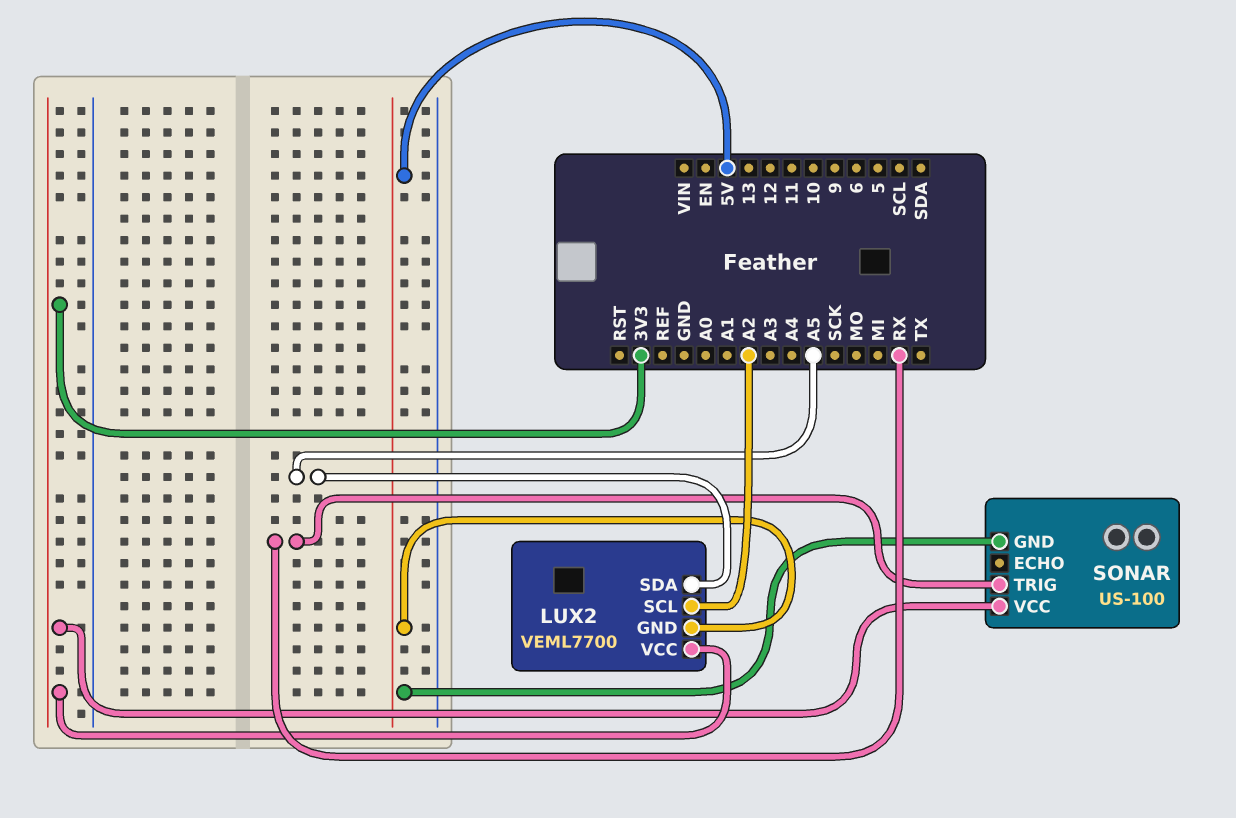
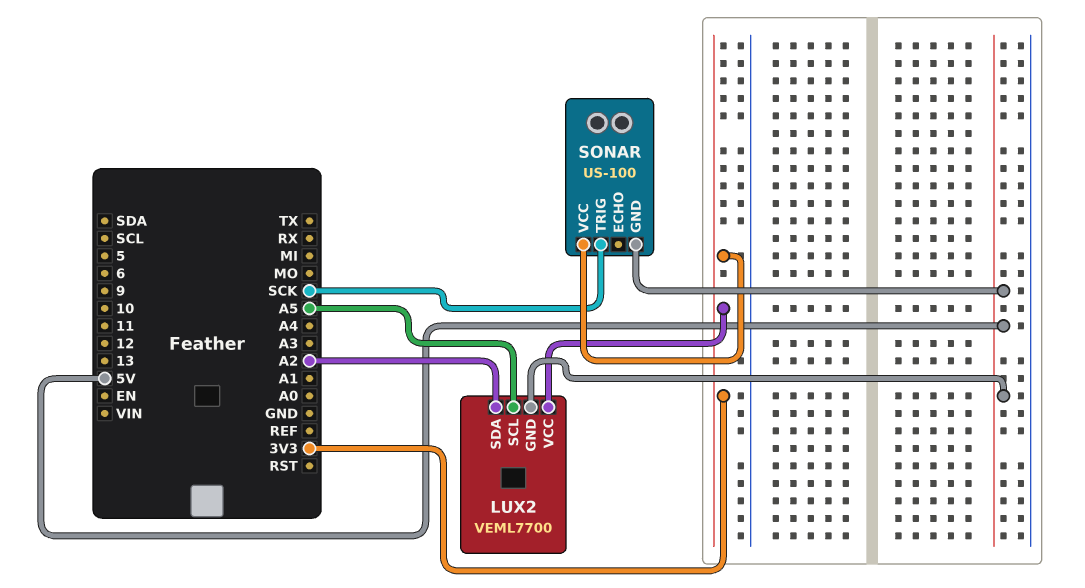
LUX2 pin SCL: A2 -> A5
LUX2 pin SDA: A5 -> A2
SONAR pin TRIG: RX -> SCK

